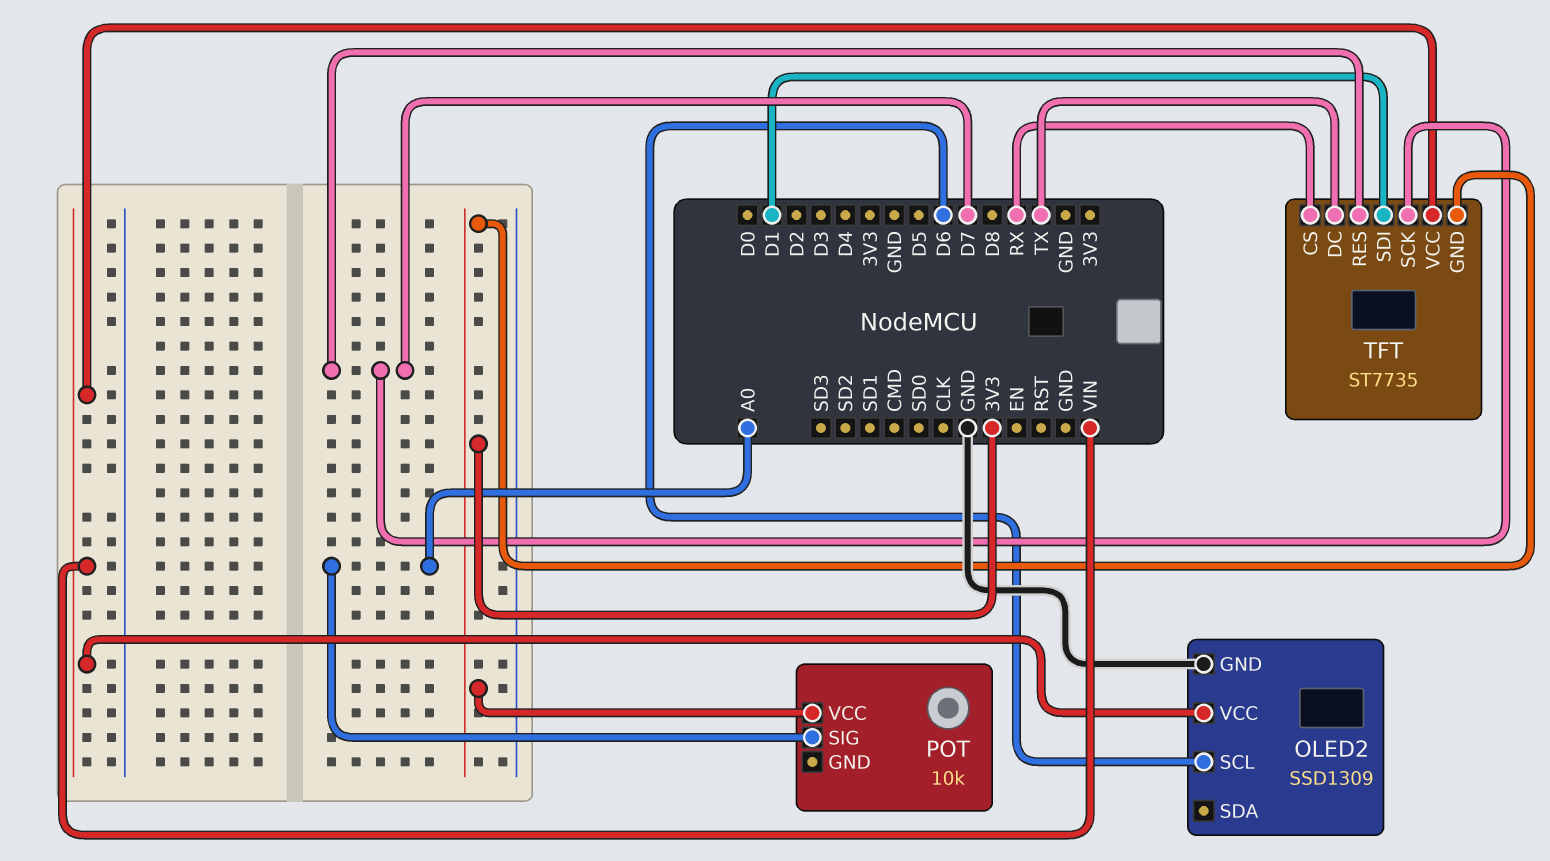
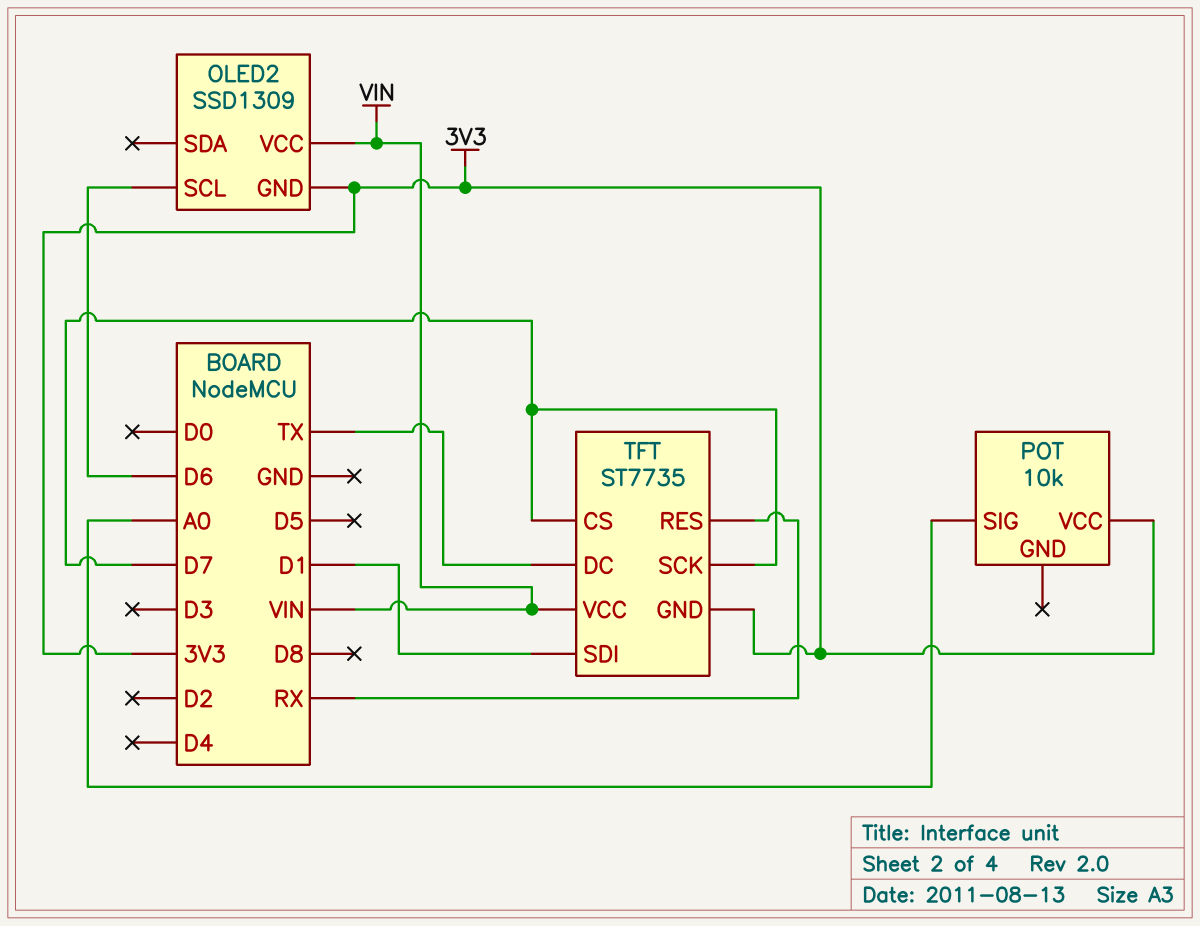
OLED2 pin GND: GND -> 3V3
TFT pin CS: RX -> D7
TFT pin RES: D7 -> RX

